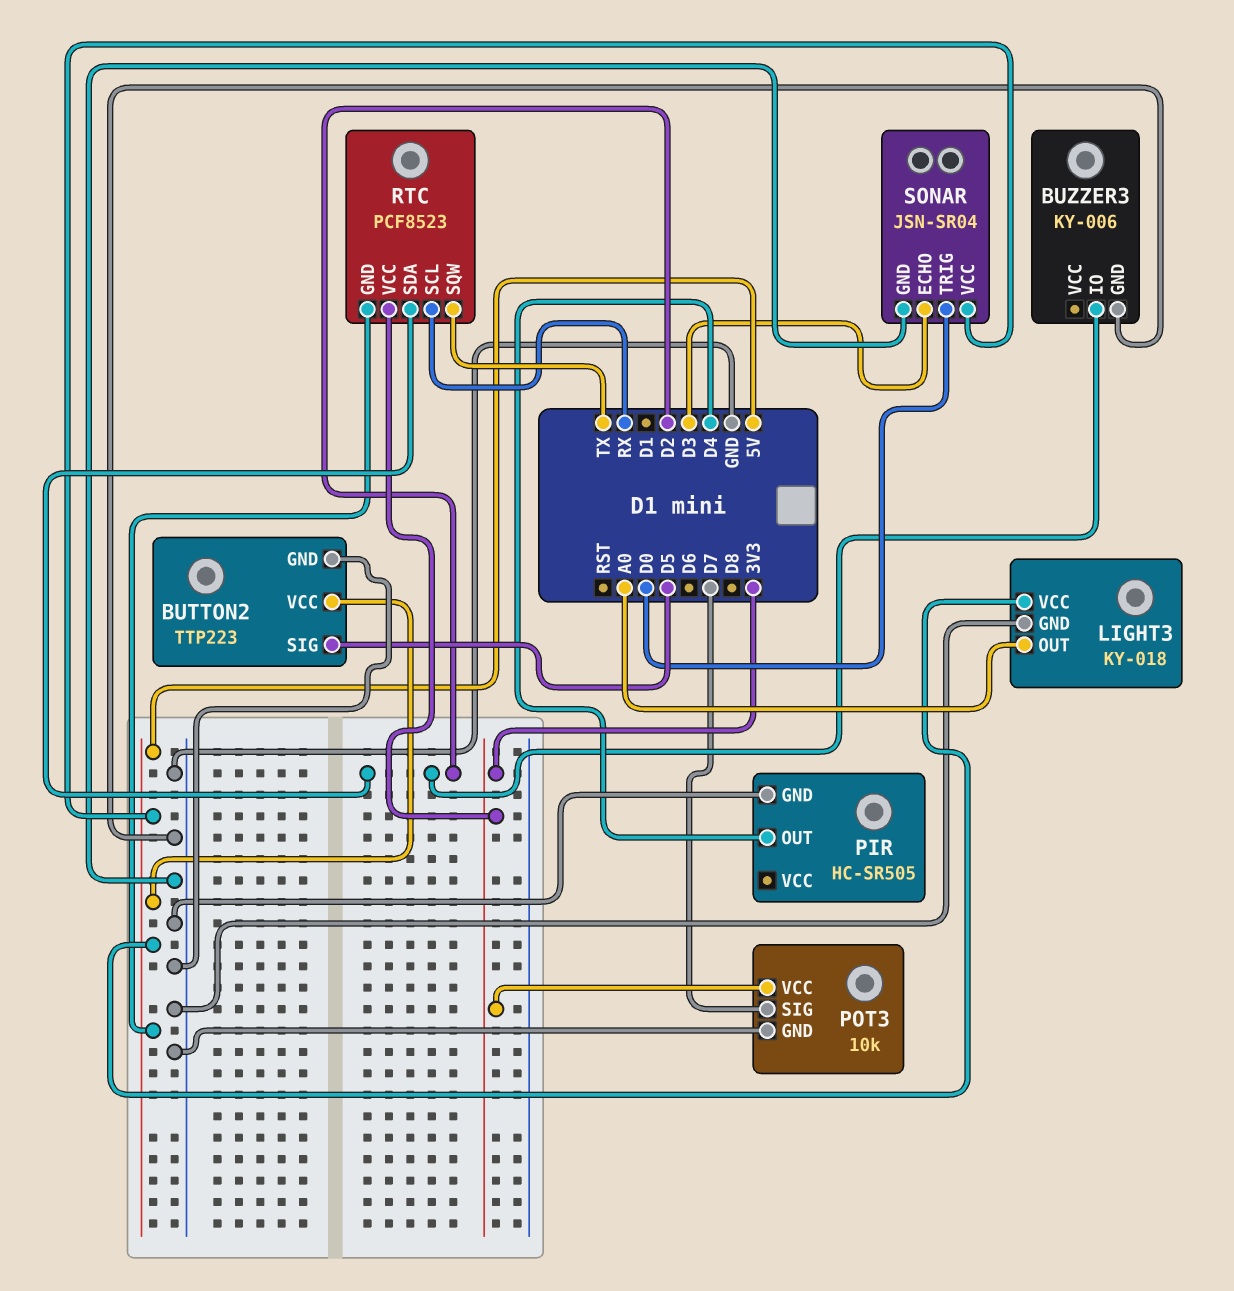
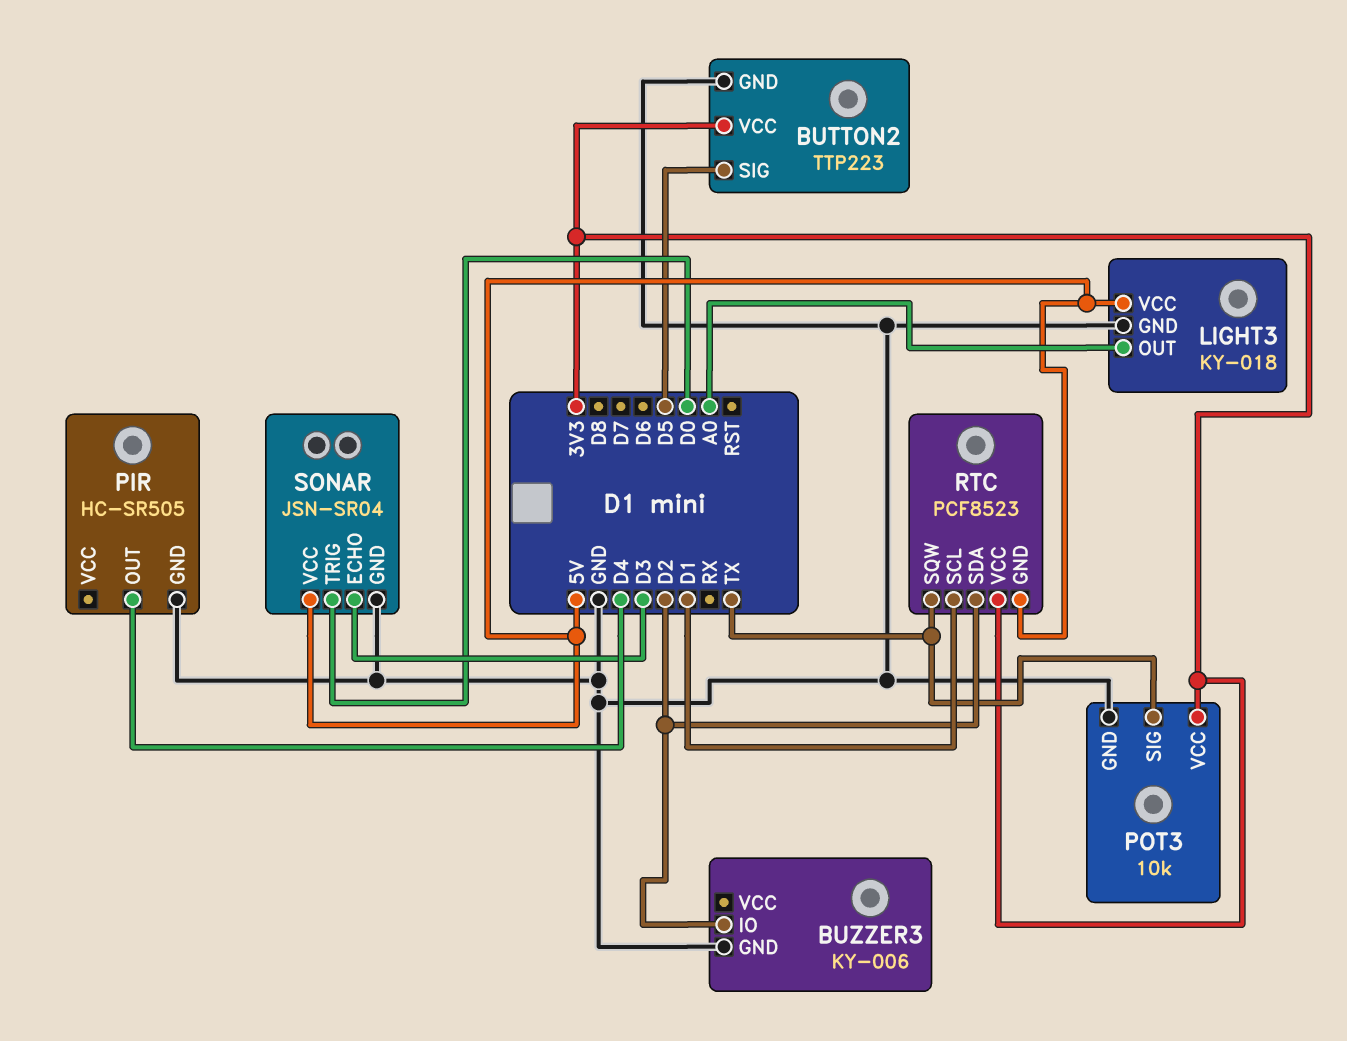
BUTTON2 pin VCC: 5V -> 3V3
POT3 pin SIG: D7 -> TX
RTC pin SCL: RX -> D1

